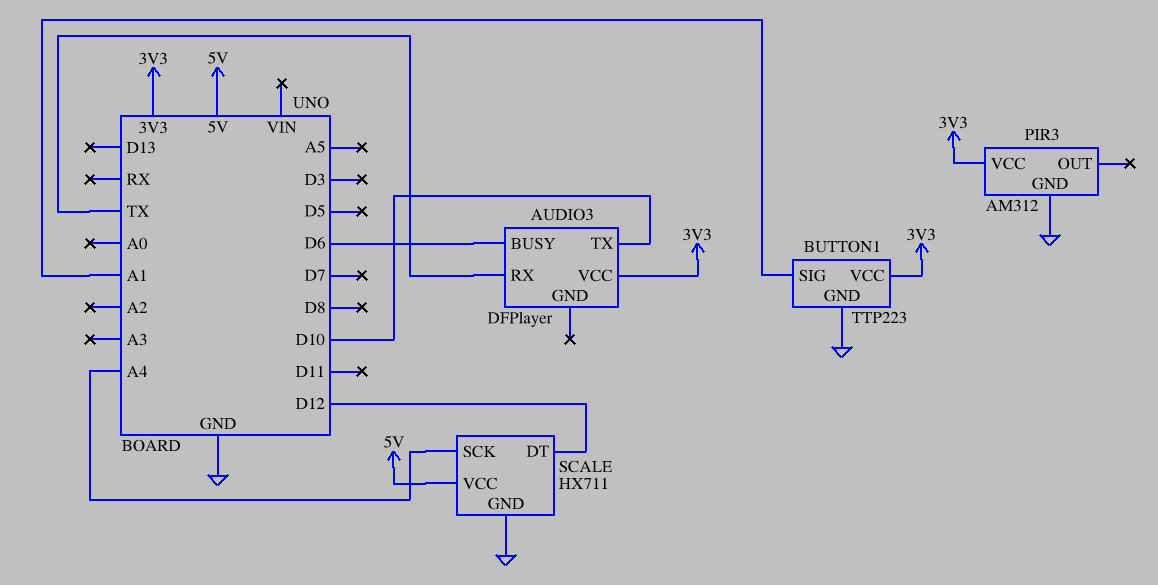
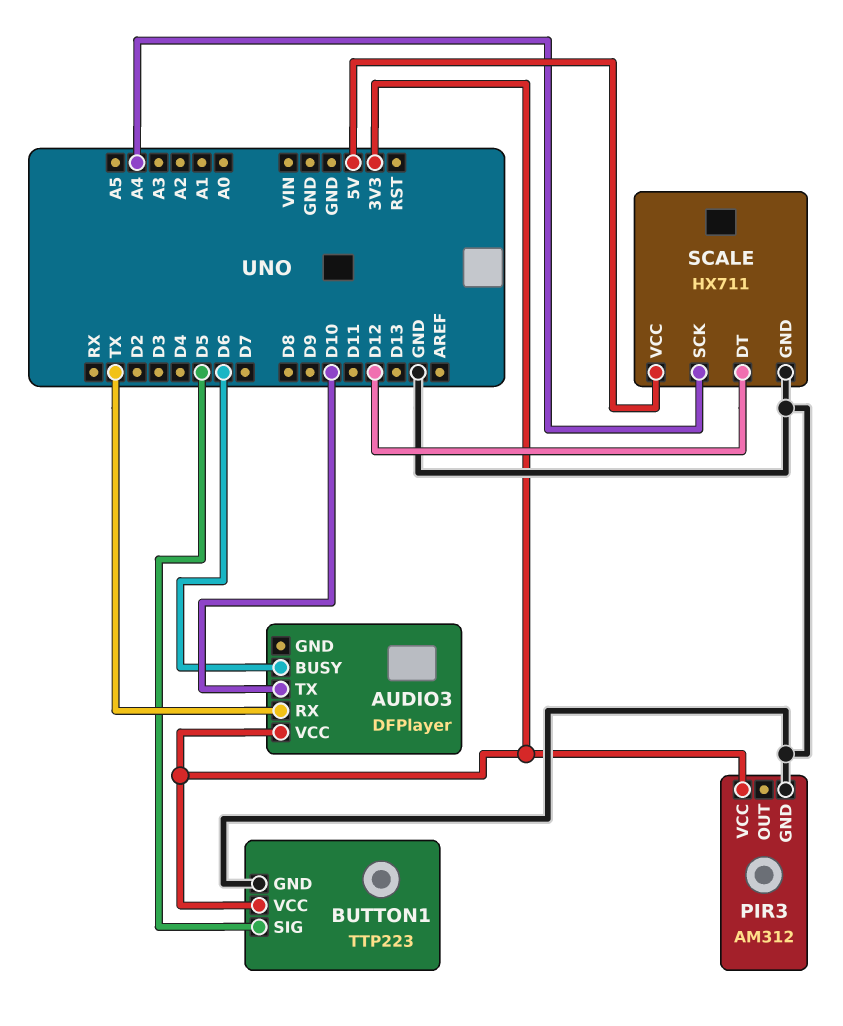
BUTTON1 pin SIG: A1 -> D5

